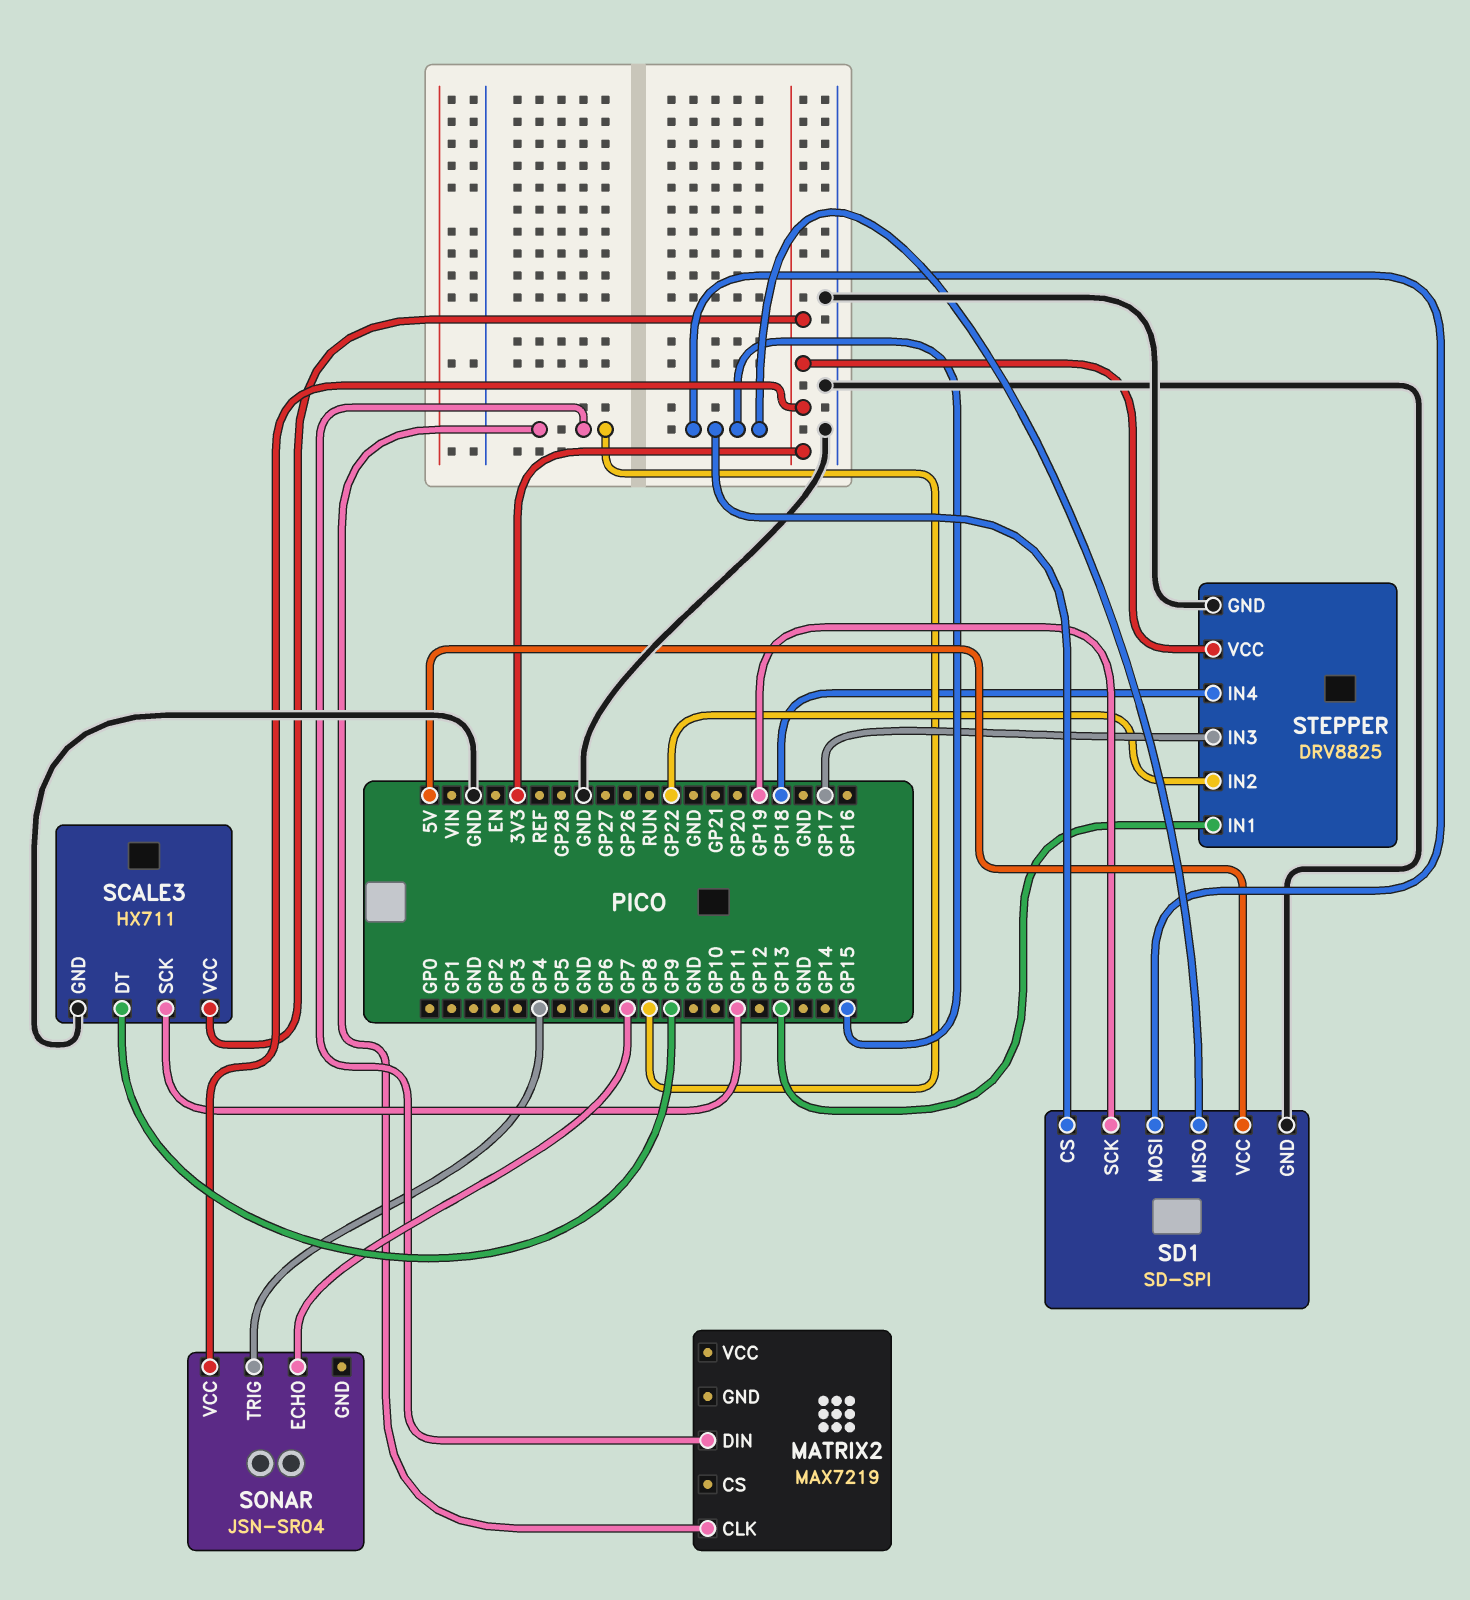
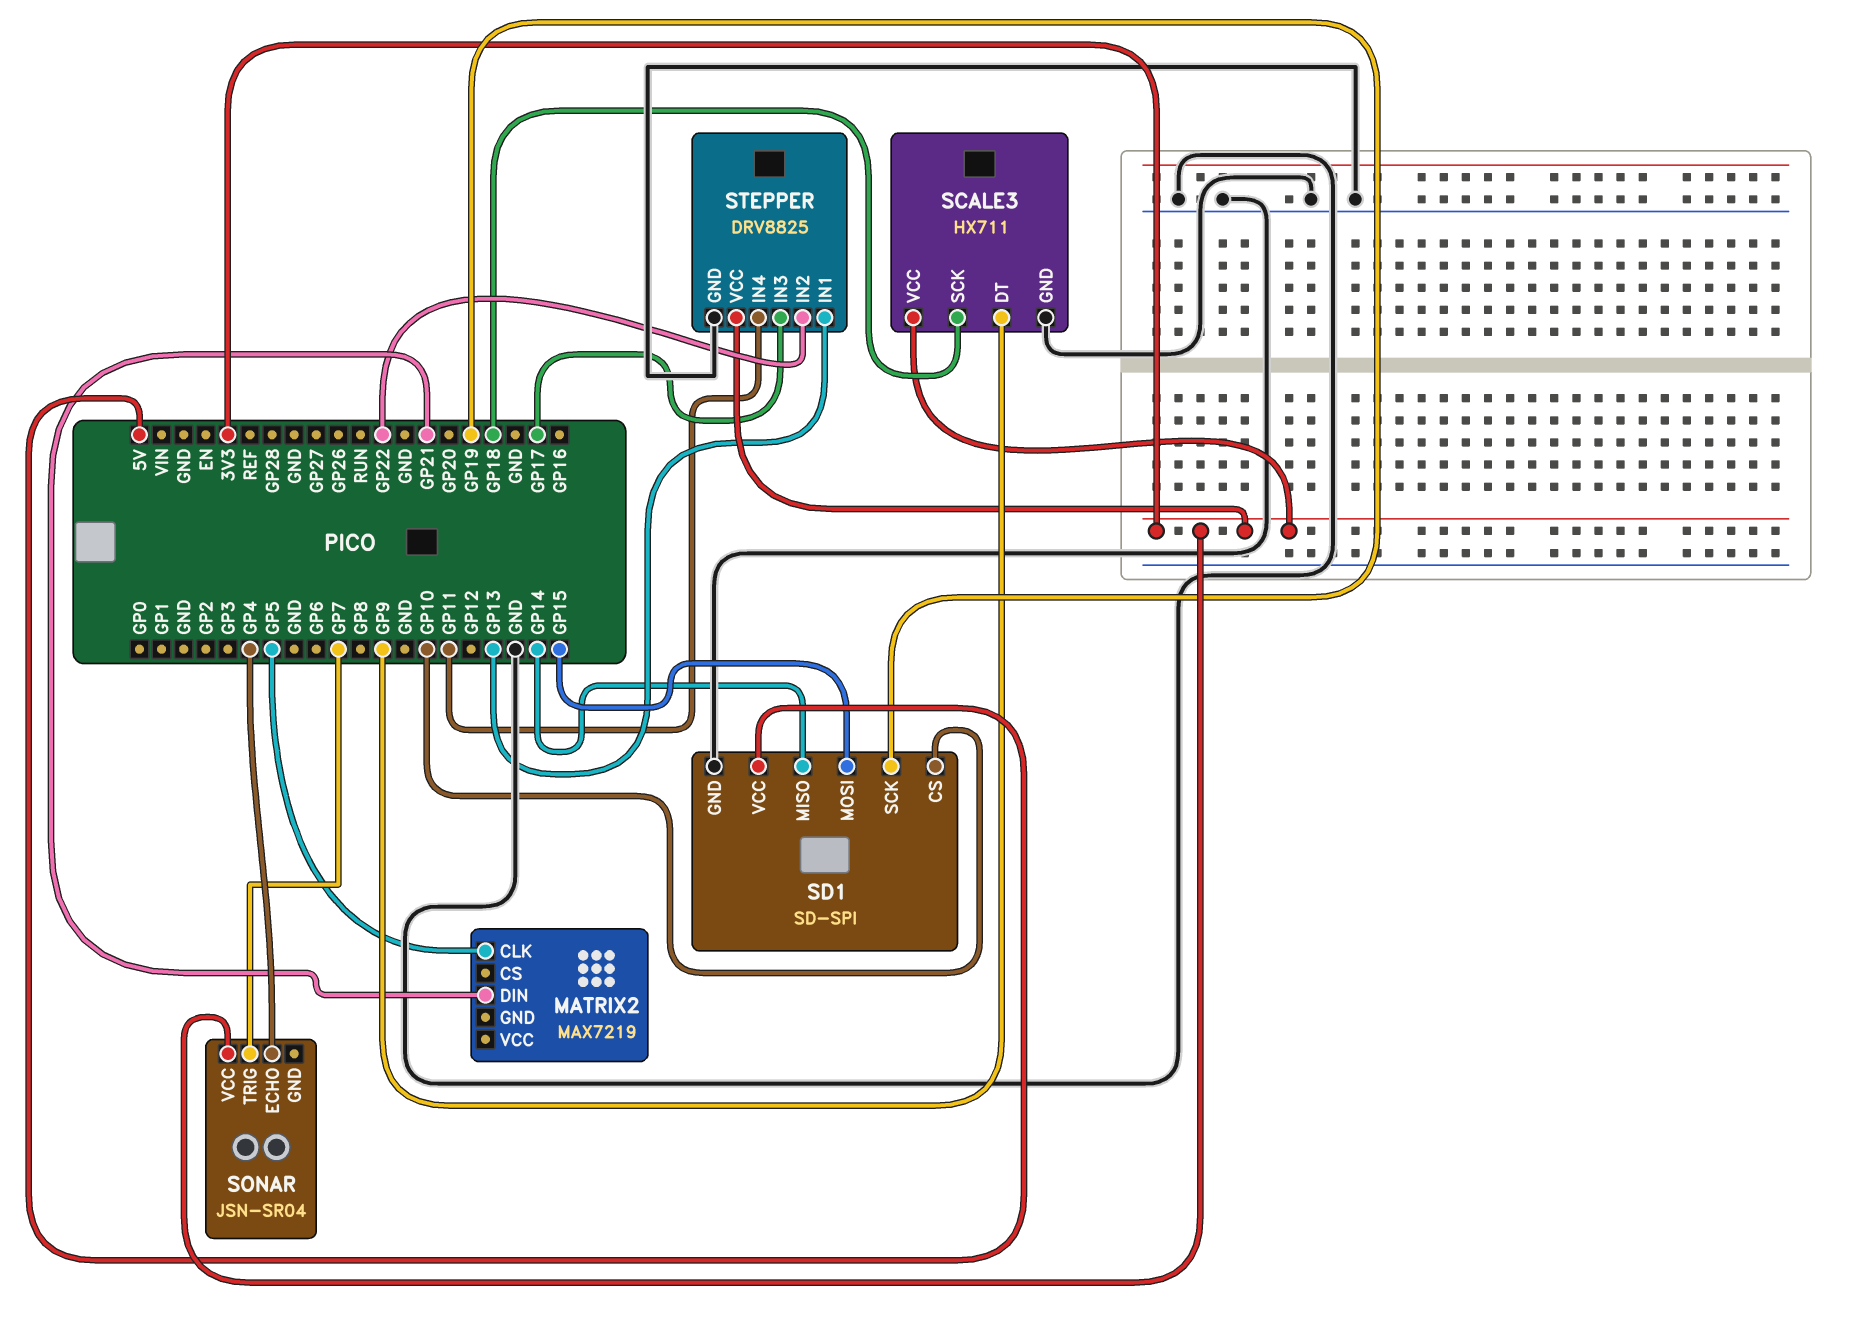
MATRIX2 pin CLK: GP8 -> GP5
MATRIX2 pin DIN: GP8 -> GP21
SCALE3 pin SCK: GP11 -> GP18
SD1 pin CS: GP15 -> GP10
SD1 pin MISO: GP15 -> GP14
SONAR pin ECHO: GP7 -> GP4
SONAR pin TRIG: GP4 -> GP7
STEPPER pin IN4: GP18 -> GP11

